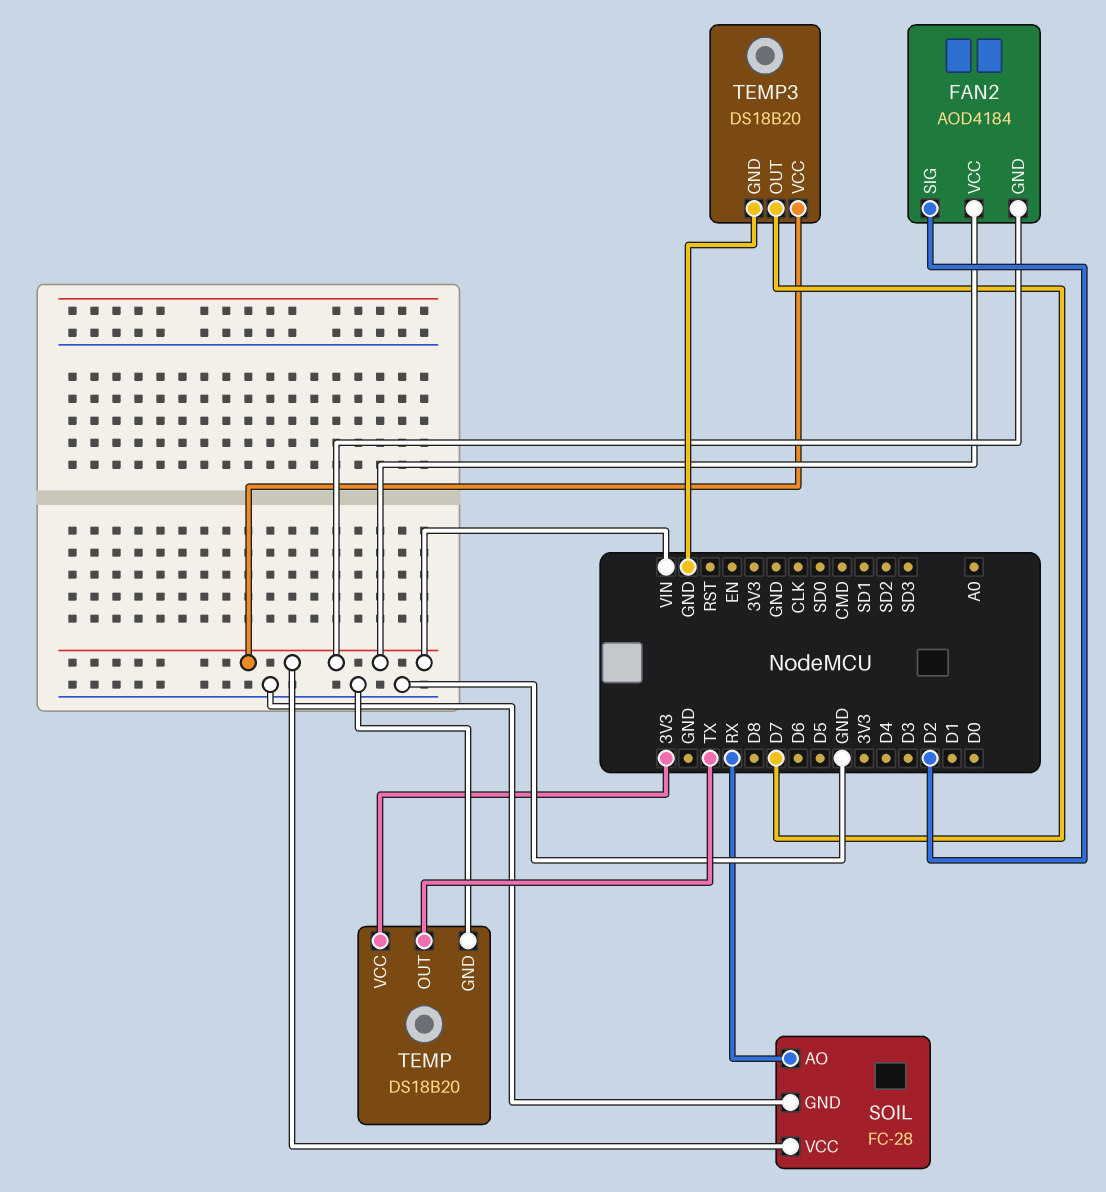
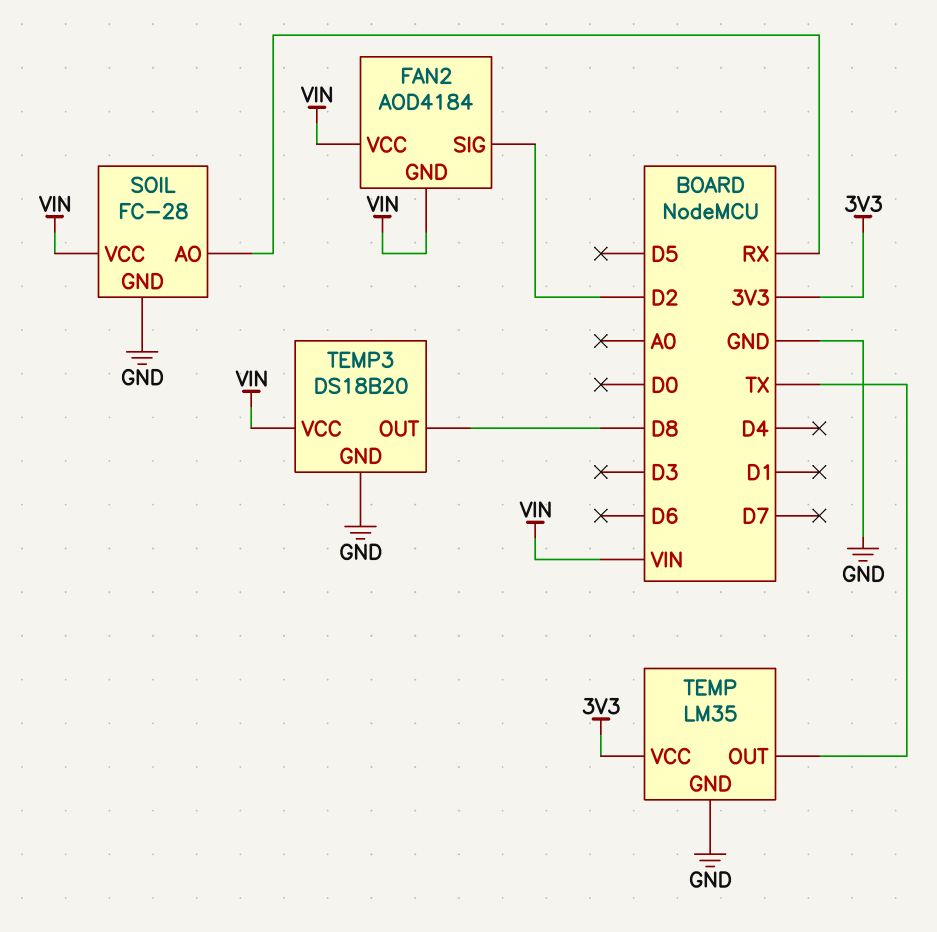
TEMP: DS18B20 -> LM35
TEMP3 pin OUT: D7 -> D8

